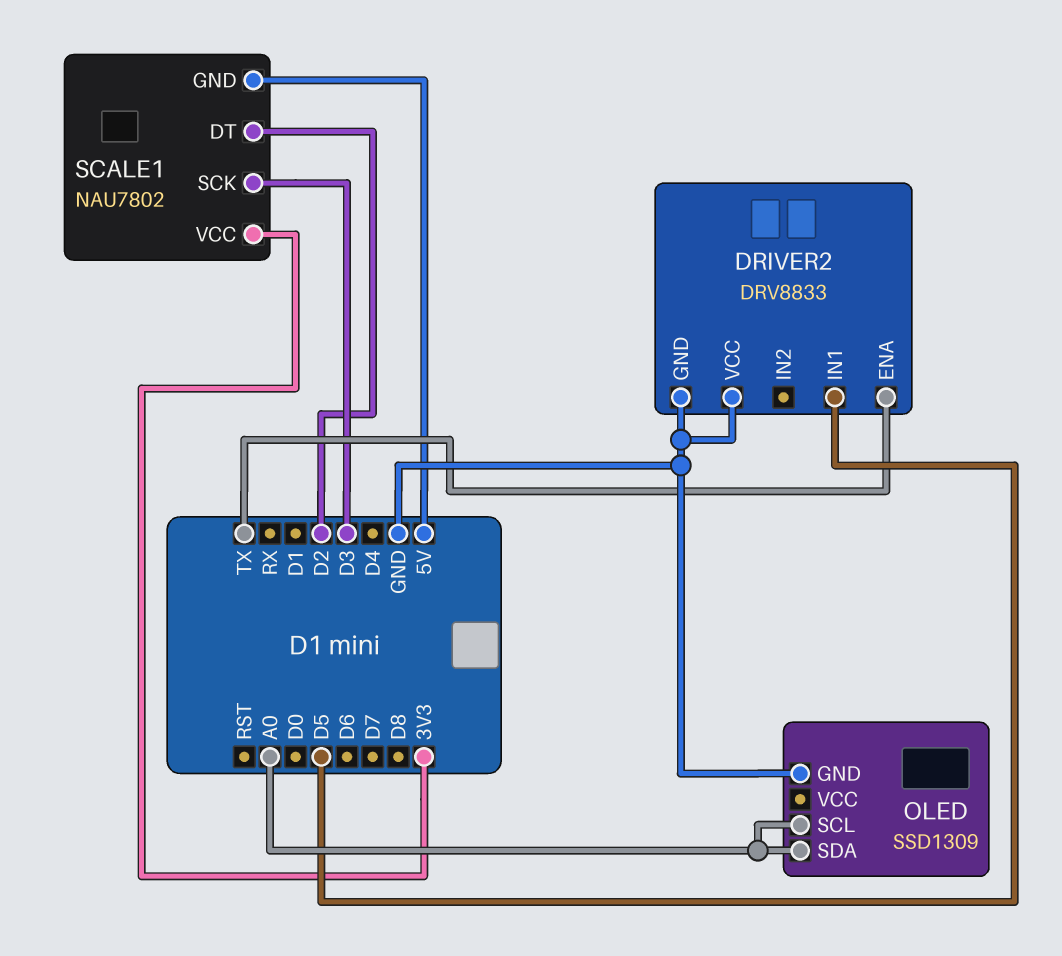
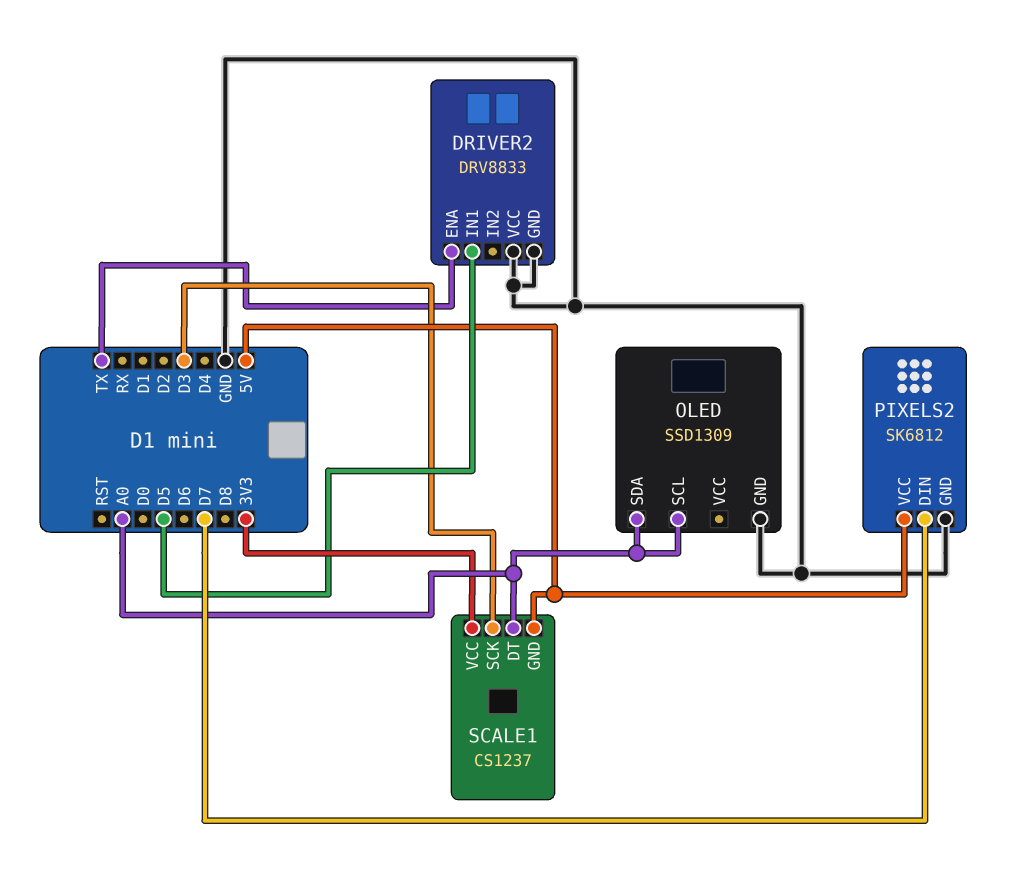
PIXELS2: none -> SK6812
PIXELS2 pin DIN: none -> D7
PIXELS2 pin GND: none -> GND
PIXELS2 pin VCC: none -> 5V
SCALE1: NAU7802 -> CS1237
SCALE1 pin DT: D2 -> A0

